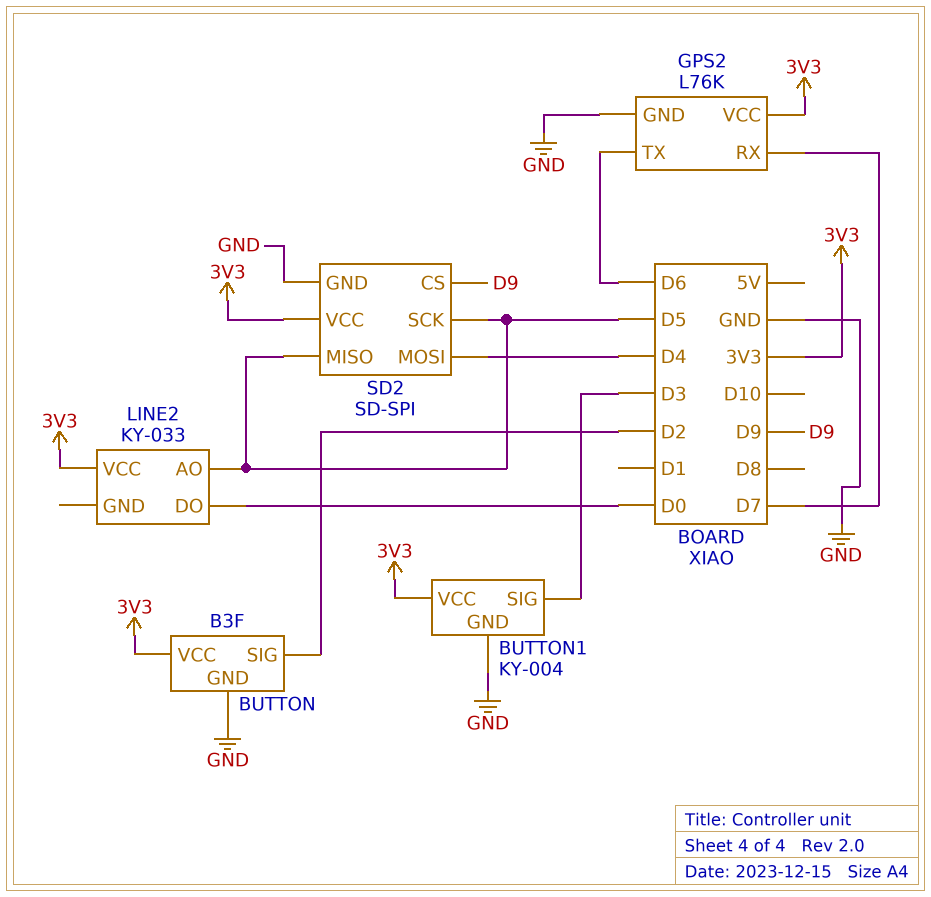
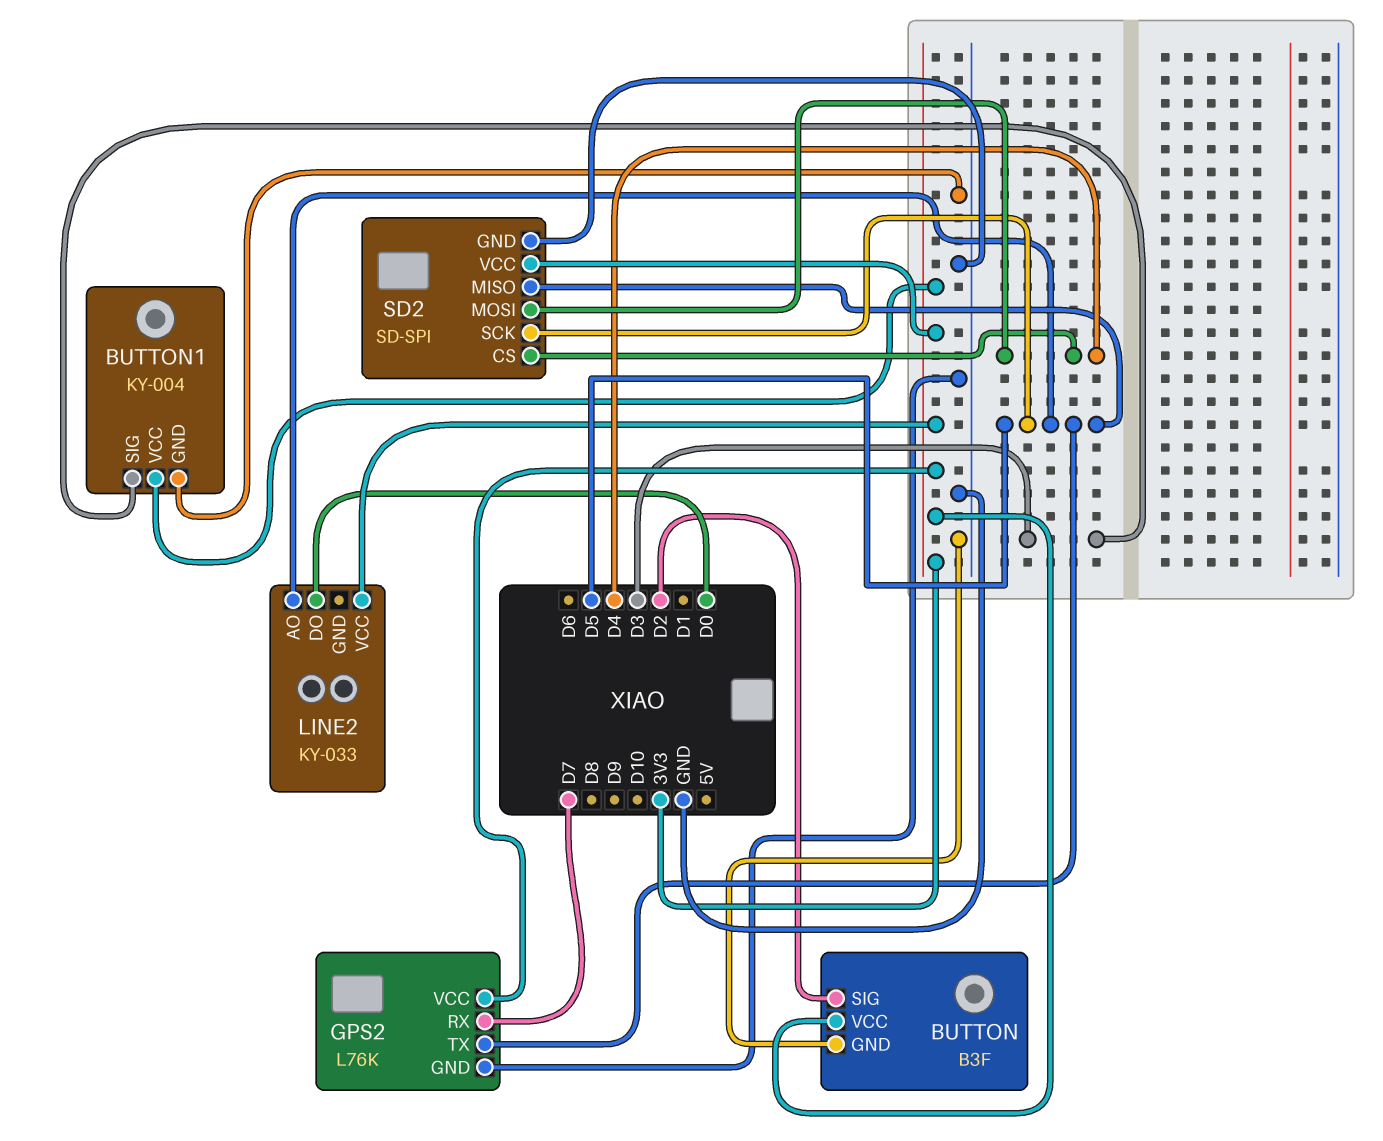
GPS2 pin TX: D6 -> D5
SD2 pin CS: D9 -> D4

